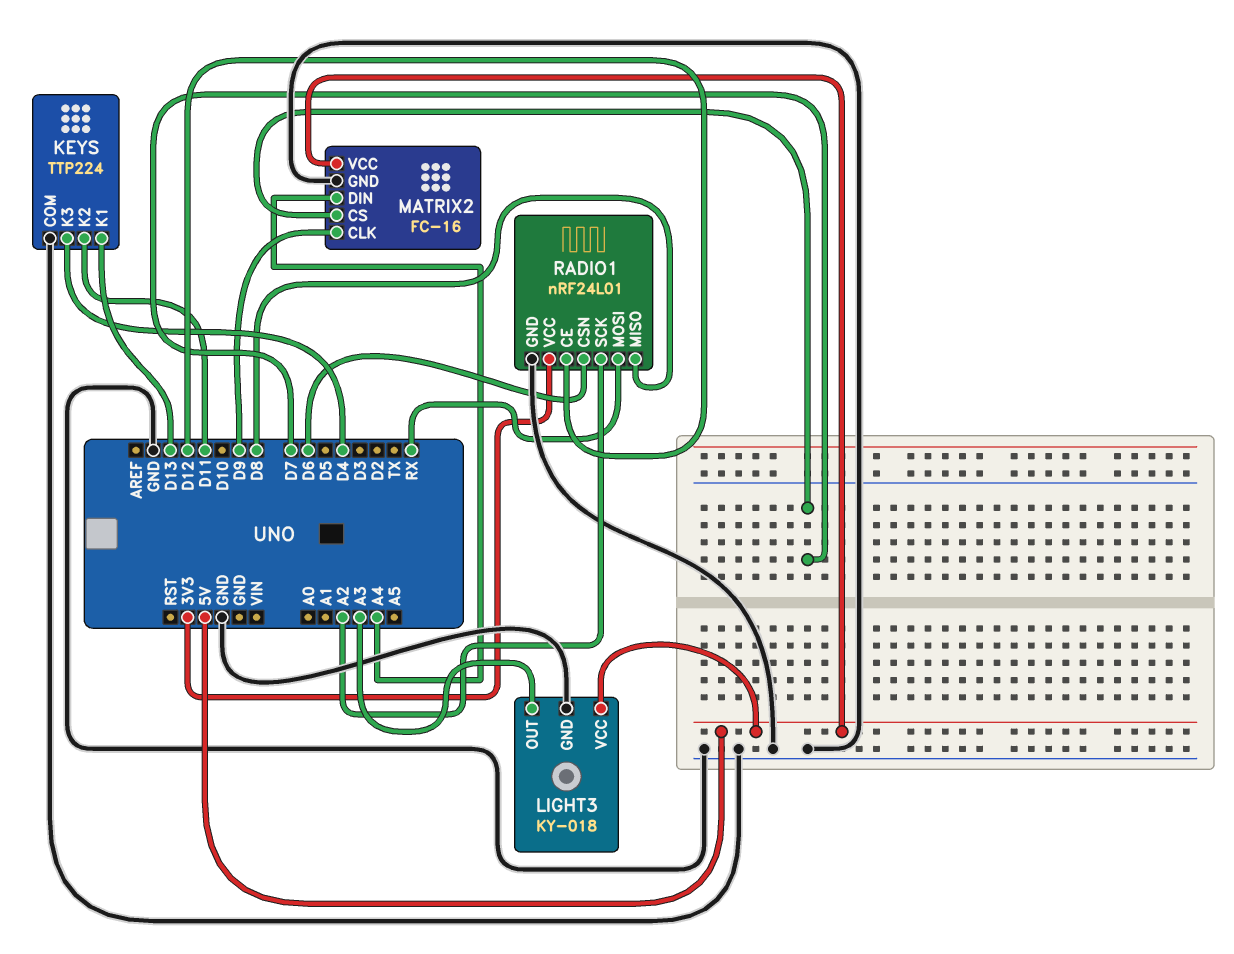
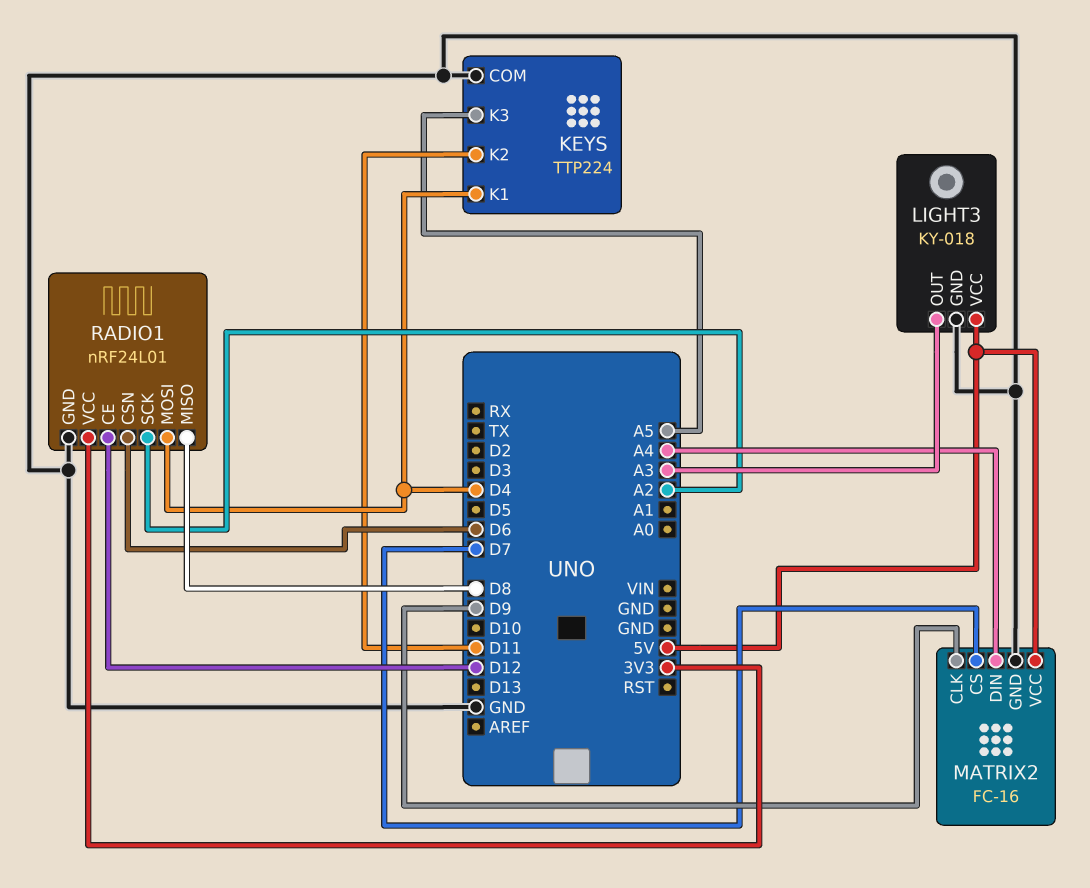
KEYS pin K1: D13 -> D4
KEYS pin K3: D4 -> A5
RADIO1 pin MOSI: RX -> D4

